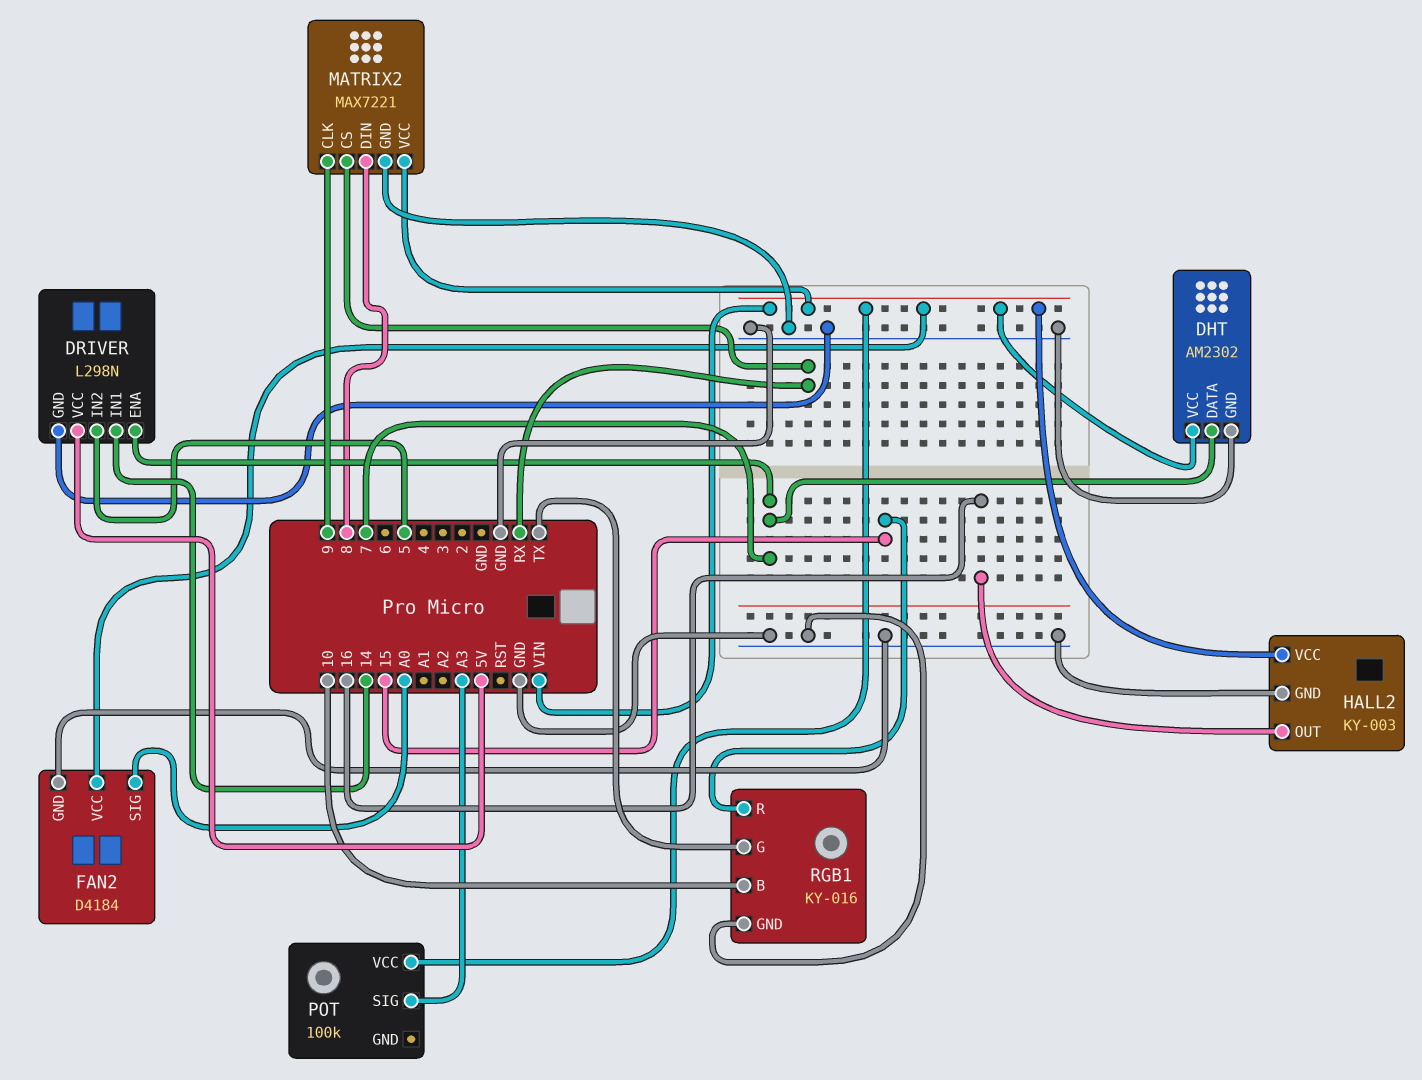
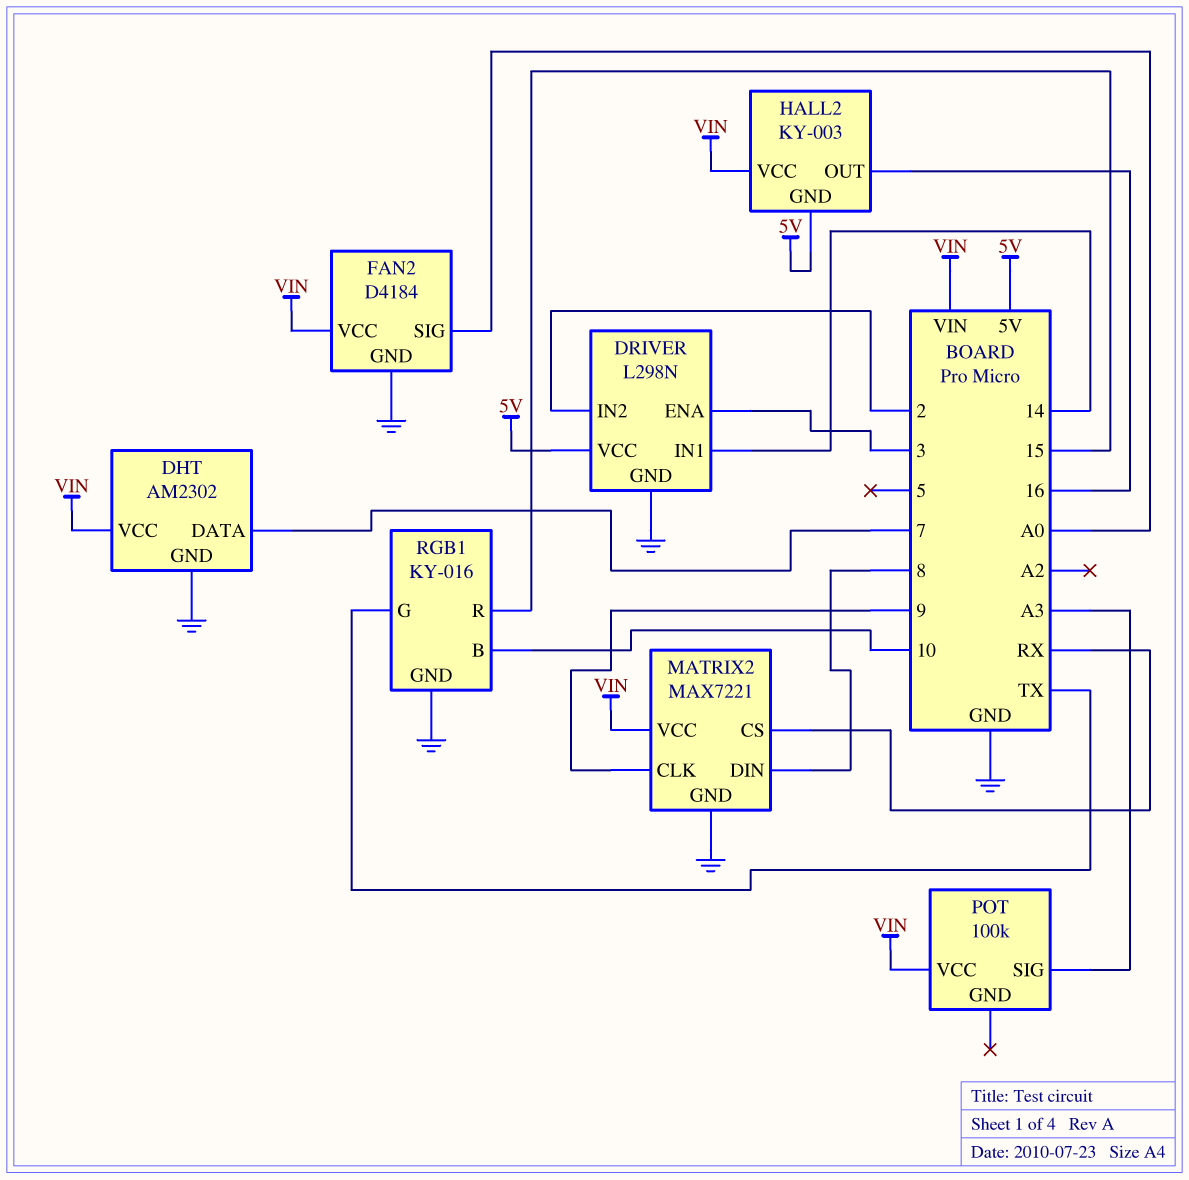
DRIVER pin ENA: 7 -> 3
DRIVER pin IN2: 5 -> 2
HALL2 pin GND: GND -> 5V

